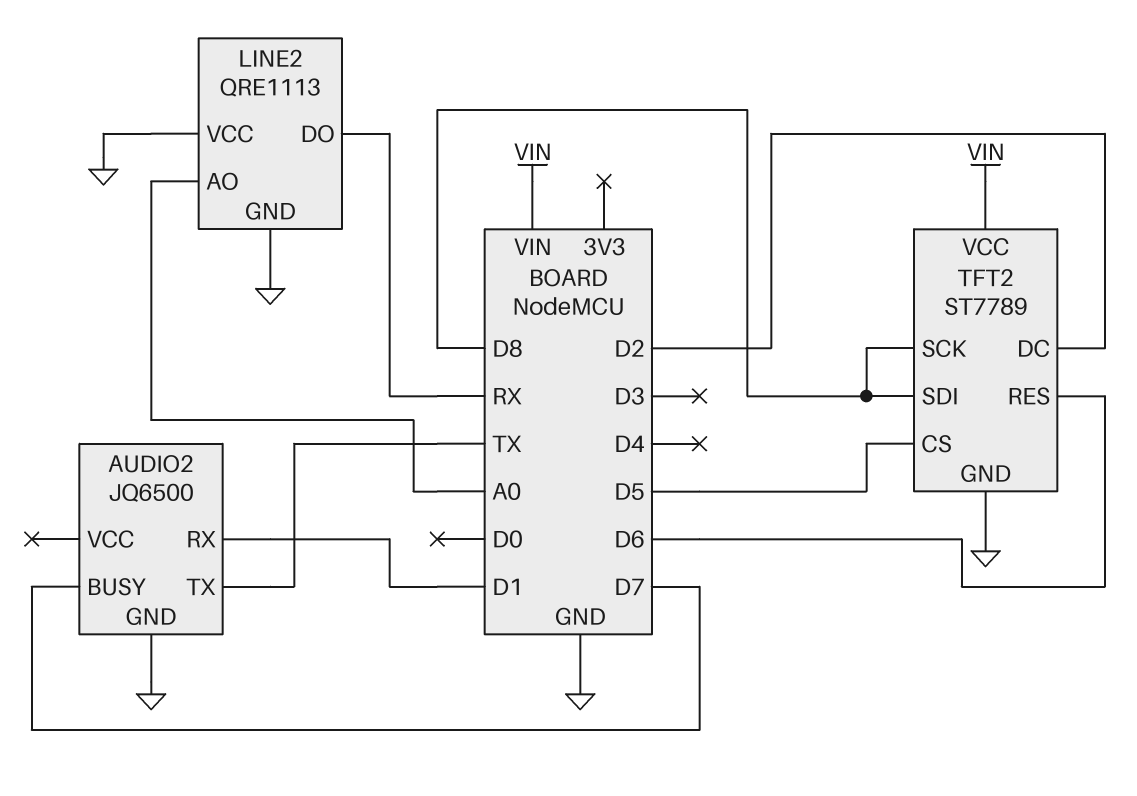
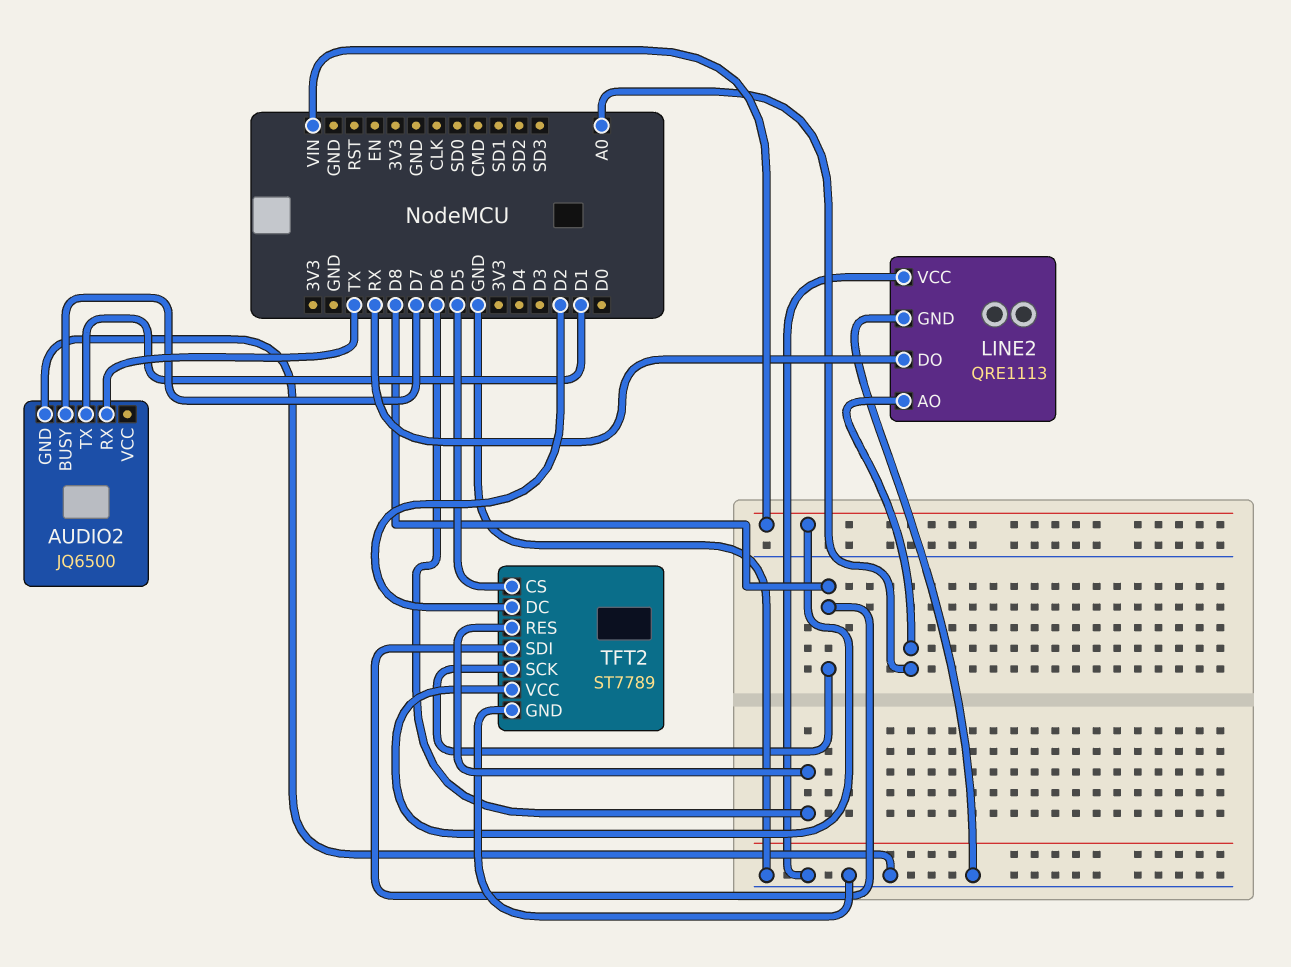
AUDIO2 pin RX: D1 -> TX
AUDIO2 pin TX: TX -> D1

